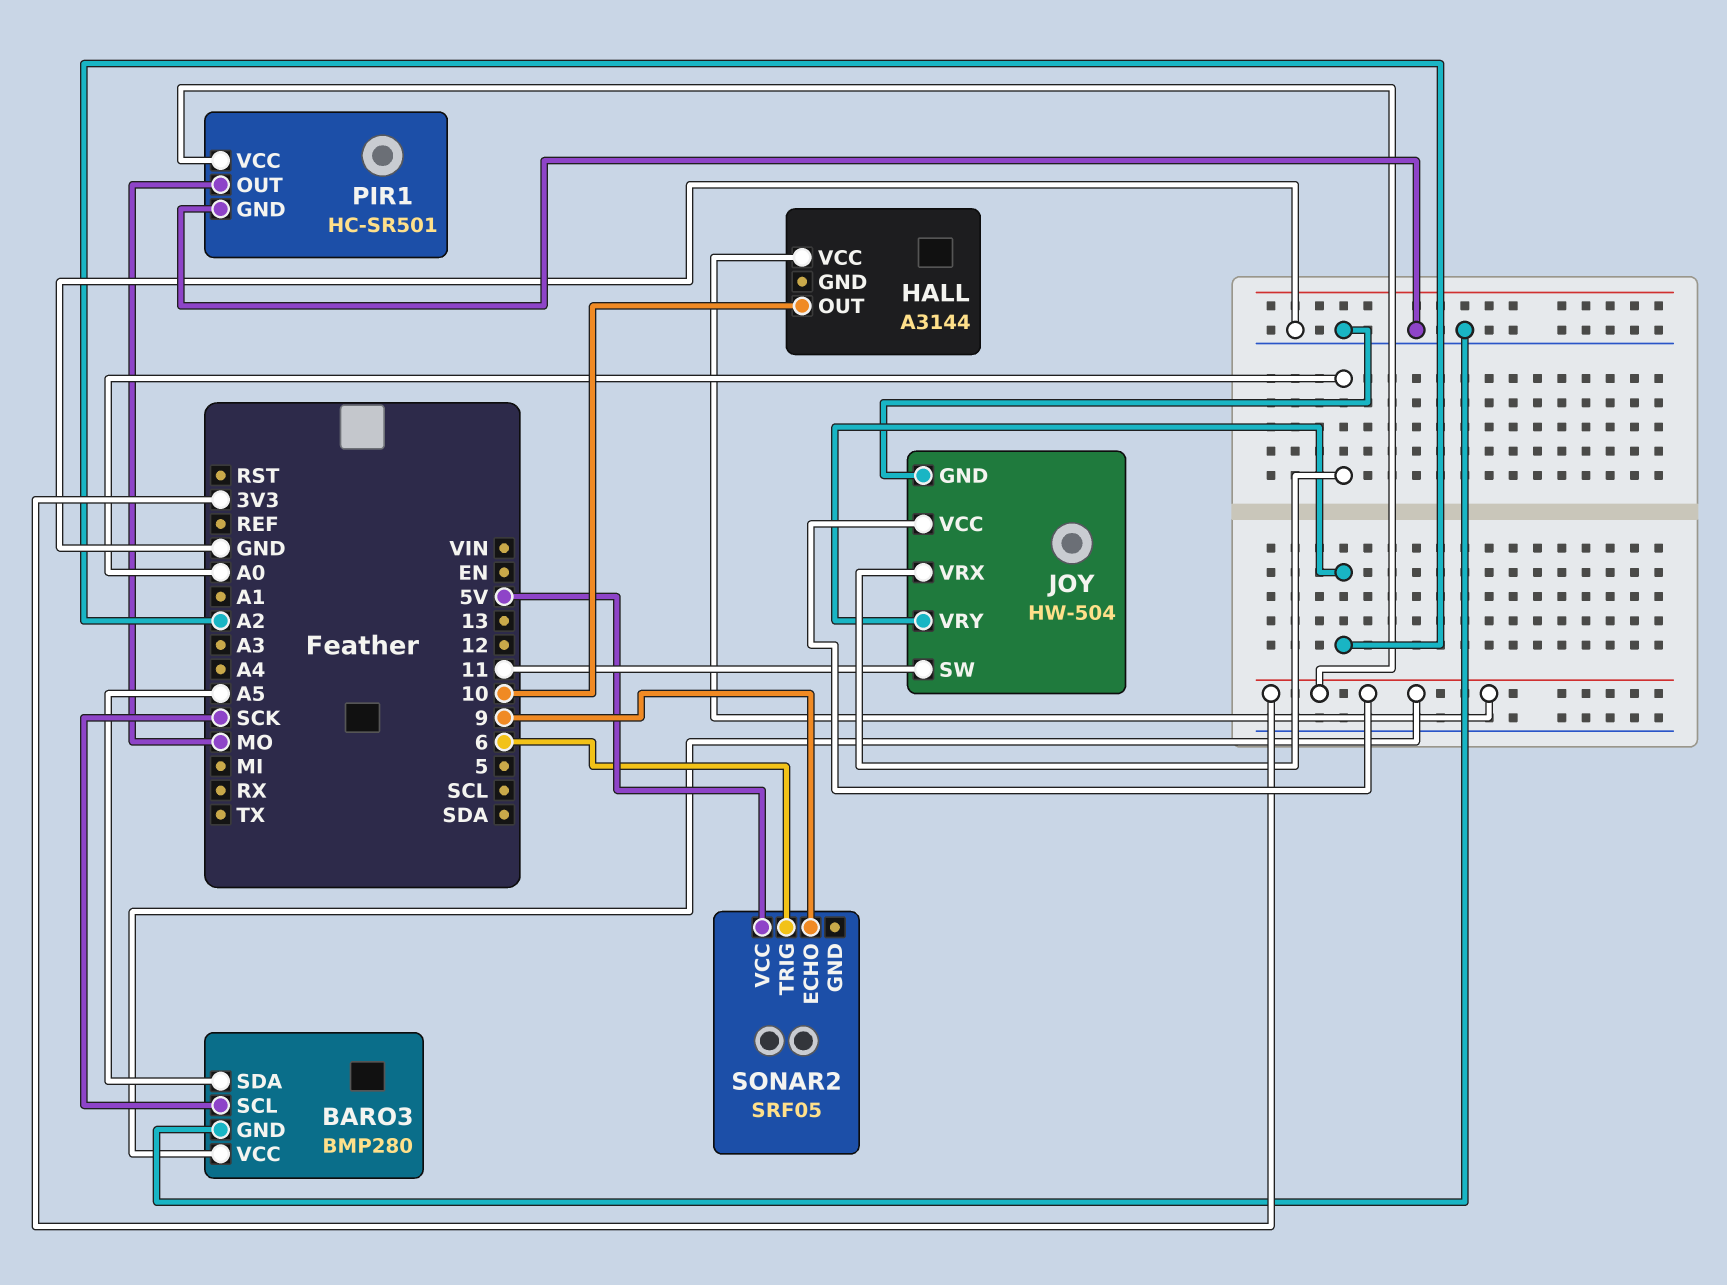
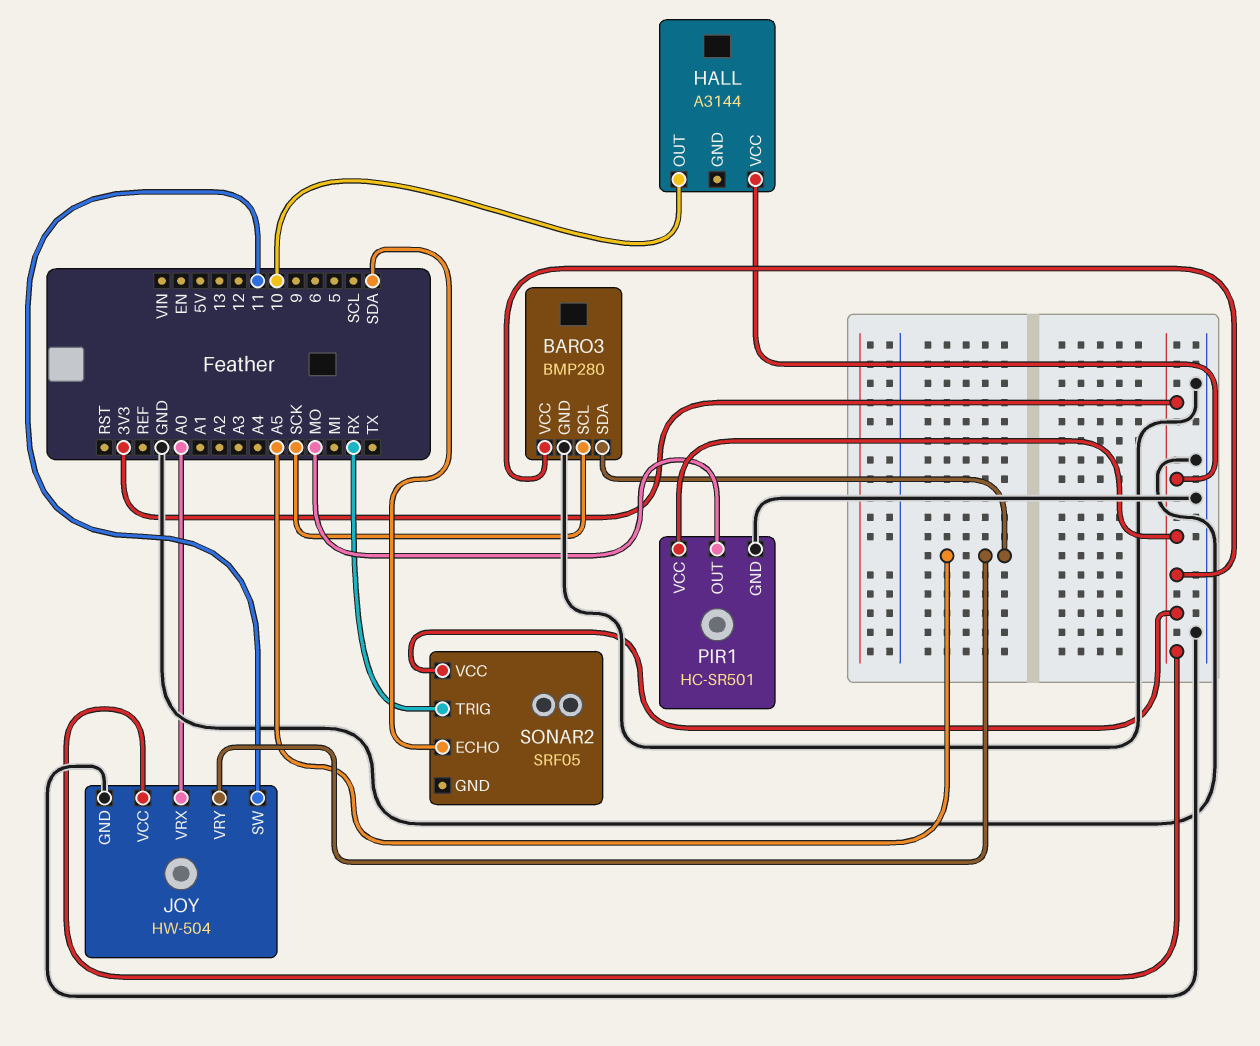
JOY pin VRY: A2 -> A5
SONAR2 pin ECHO: 9 -> SDA
SONAR2 pin TRIG: 6 -> RX
SONAR2 pin VCC: 5V -> 3V3

